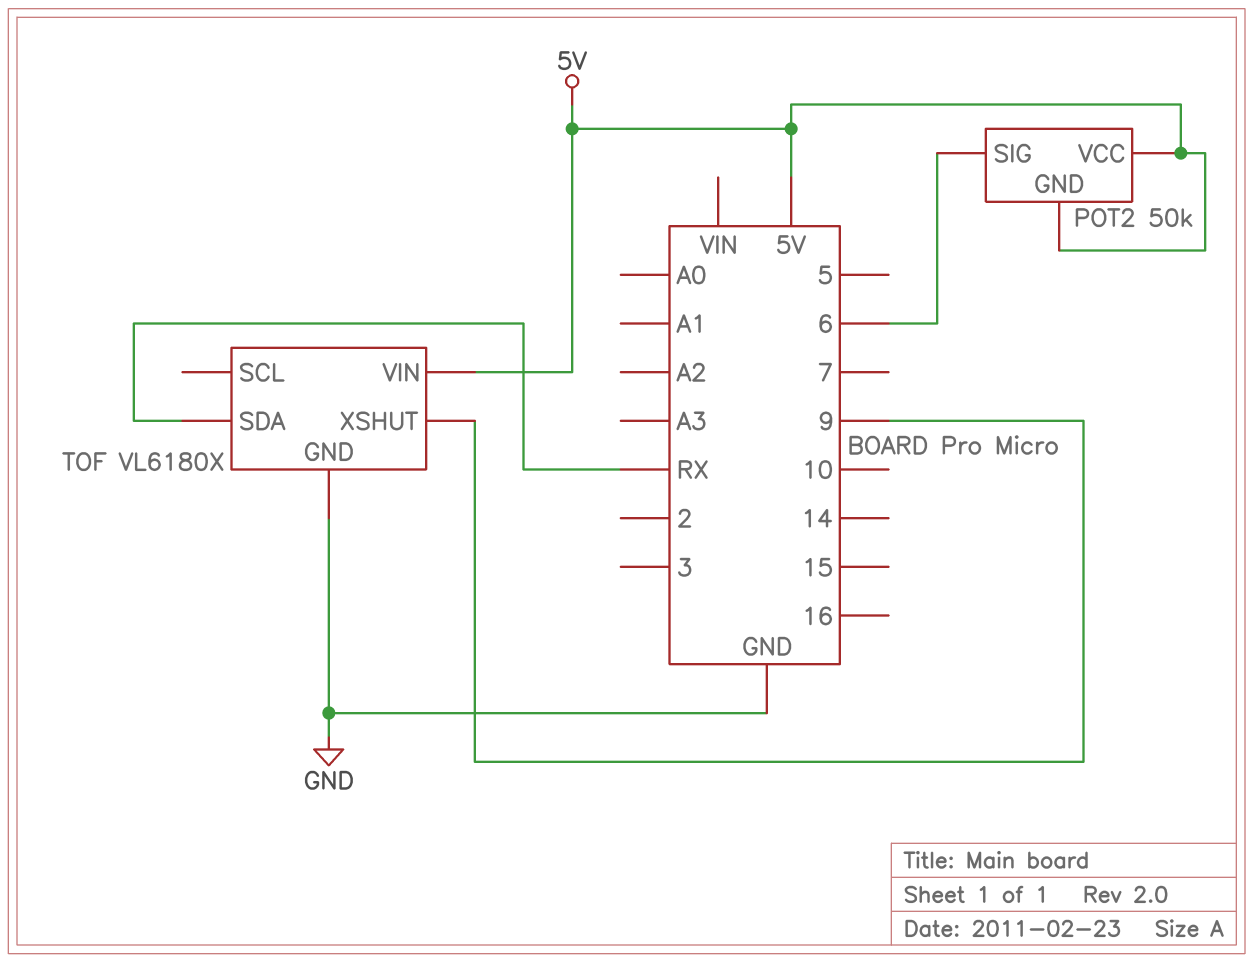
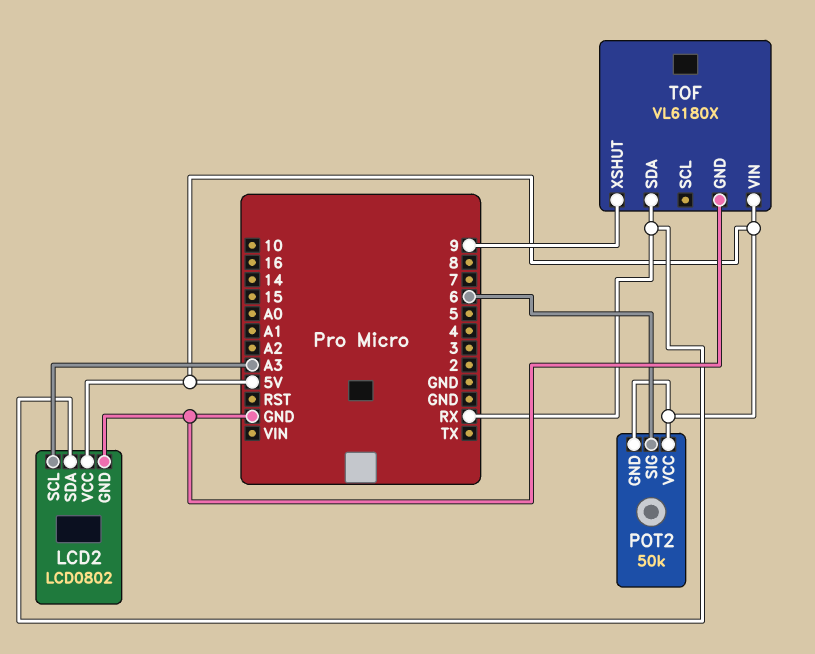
LCD2: none -> LCD0802
LCD2 pin GND: none -> GND
LCD2 pin SCL: none -> A3
LCD2 pin SDA: none -> RX
LCD2 pin VCC: none -> 5V

